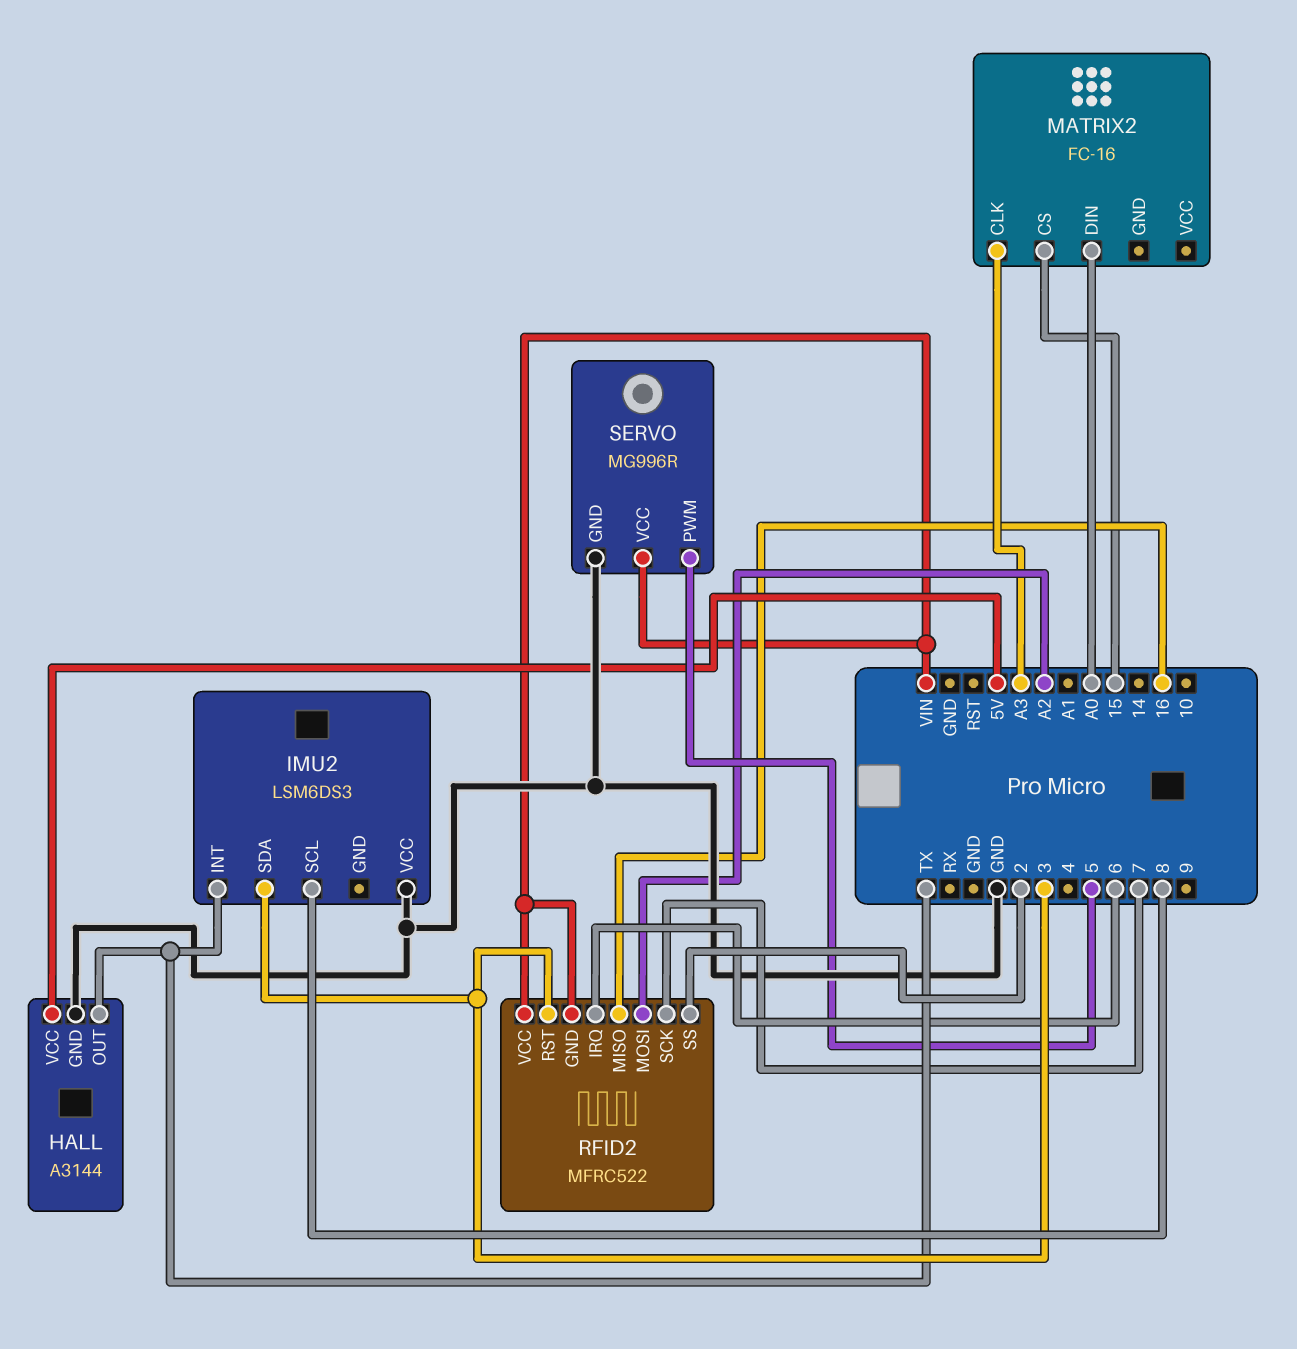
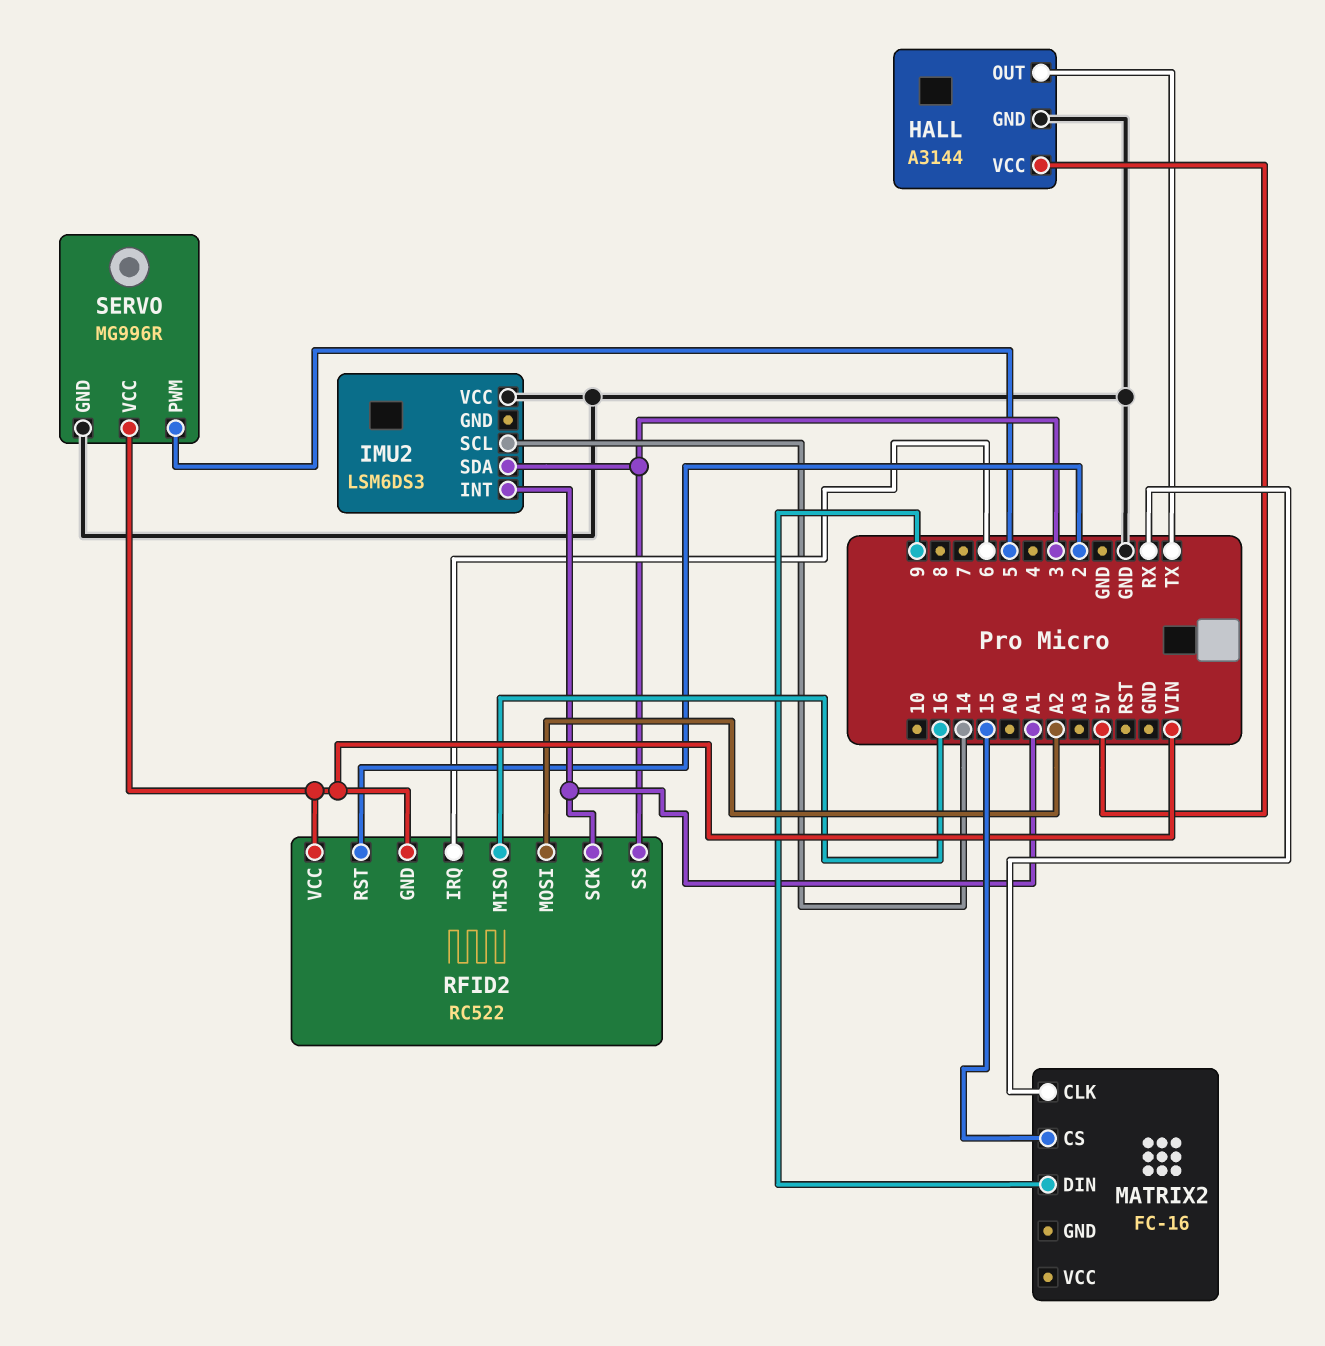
IMU2 pin INT: TX -> A1
IMU2 pin SCL: 8 -> 14
MATRIX2 pin CLK: A3 -> RX
MATRIX2 pin DIN: A0 -> 9
RFID2: MFRC522 -> RC522
RFID2 pin RST: 3 -> 2
RFID2 pin SCK: 7 -> A1
RFID2 pin SS: 2 -> 3

